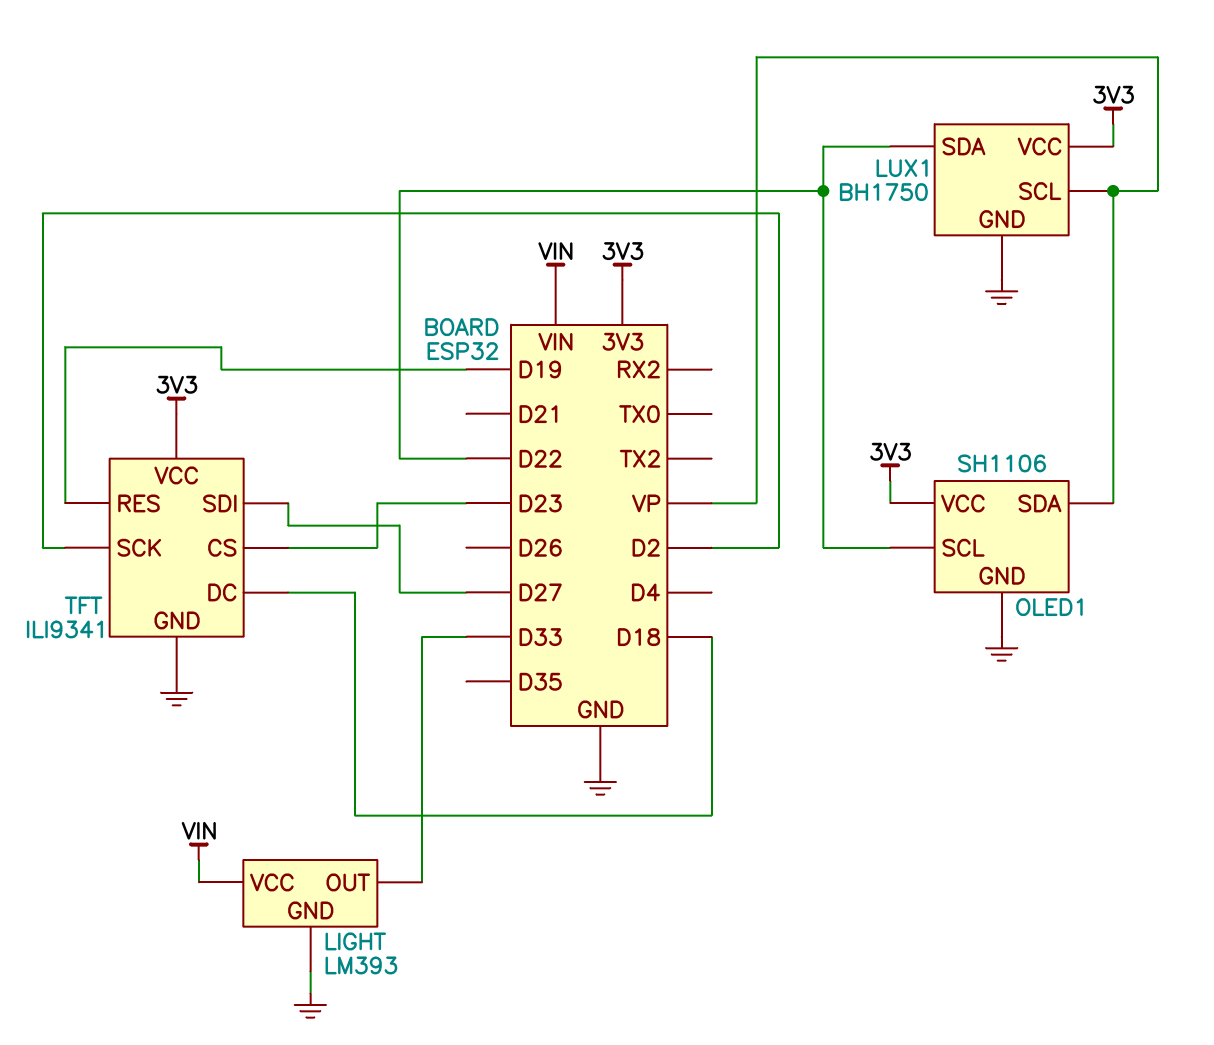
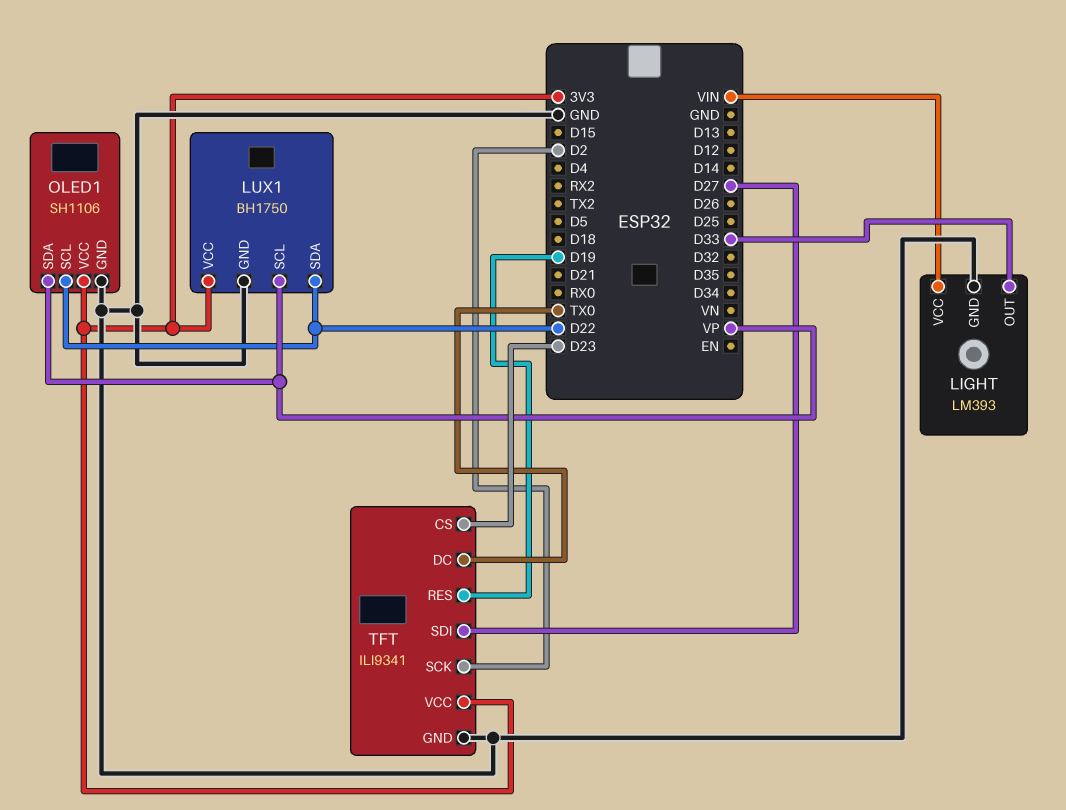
TFT pin DC: D18 -> TX0

